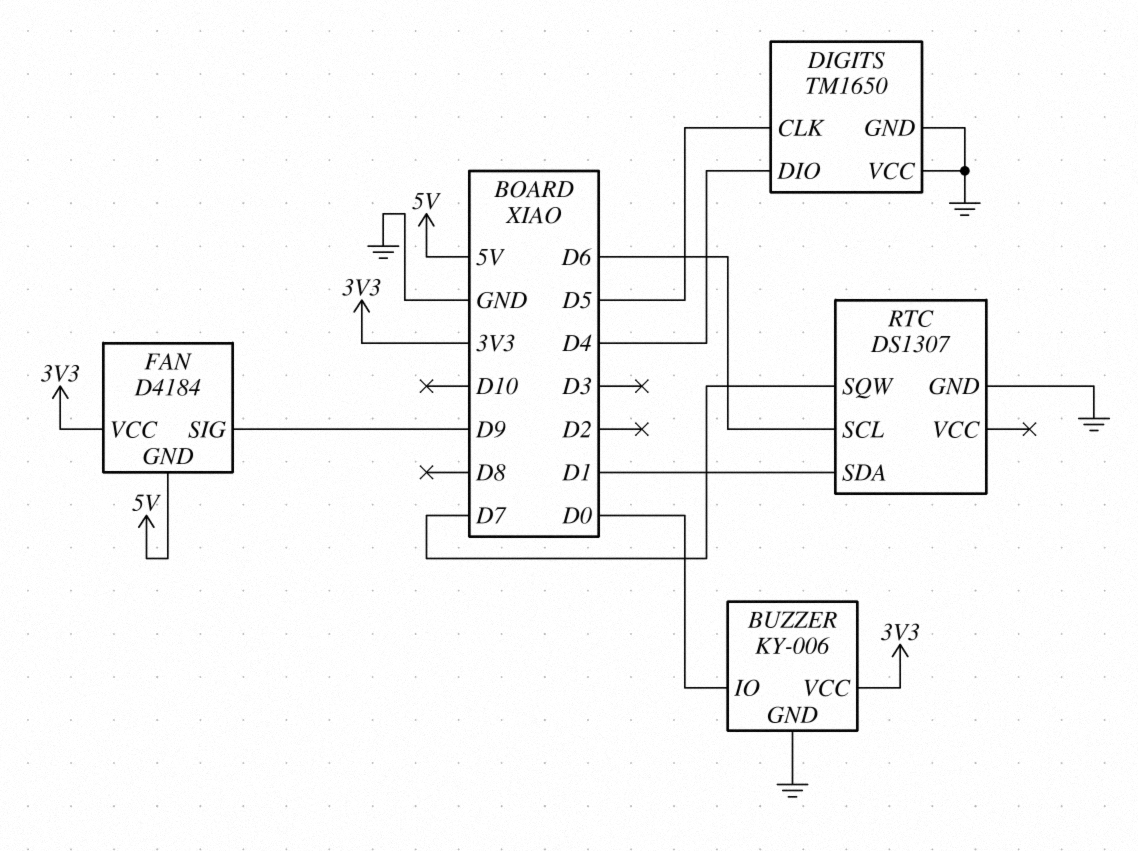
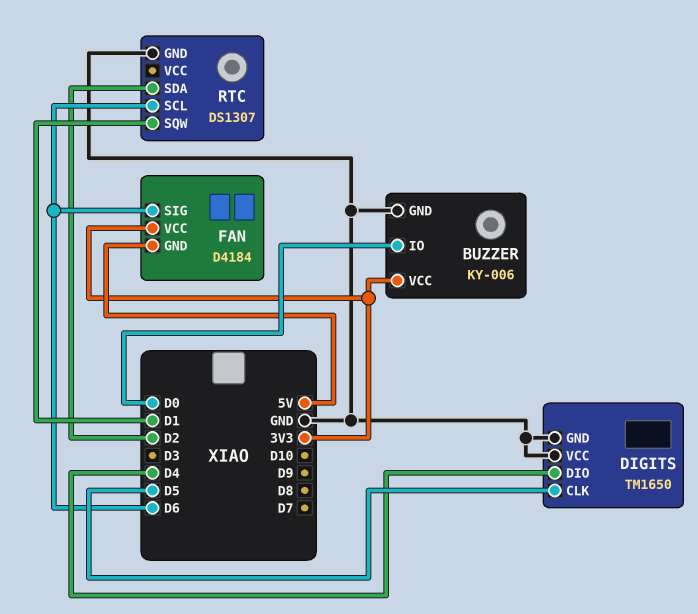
FAN pin SIG: D9 -> D6
RTC pin SDA: D1 -> D2
RTC pin SQW: D7 -> D1

